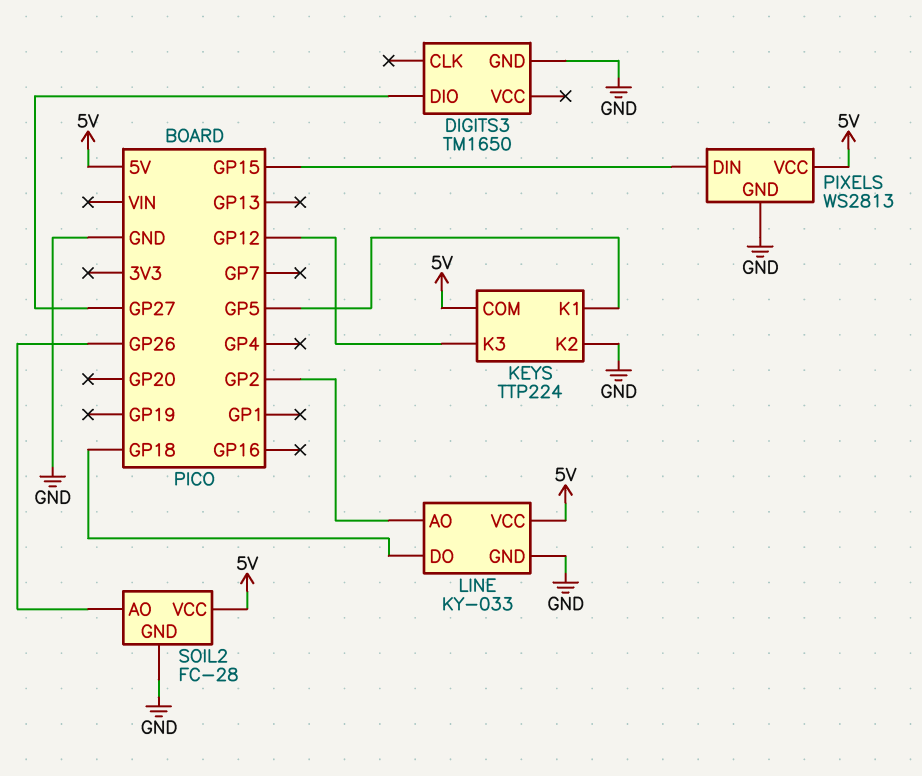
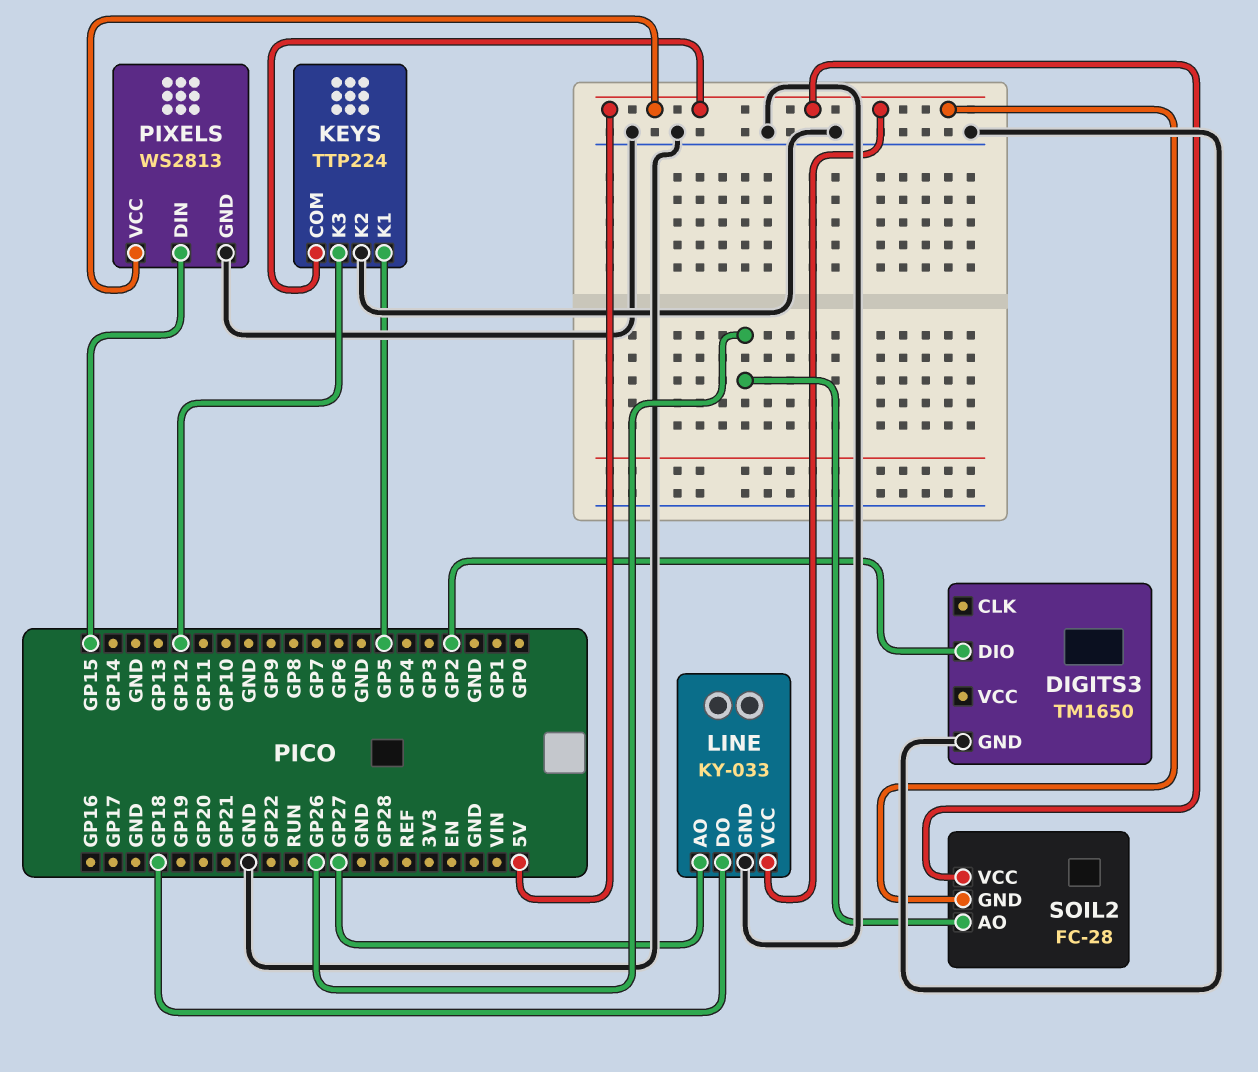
DIGITS3 pin DIO: GP27 -> GP2
LINE pin AO: GP2 -> GP27
SOIL2 pin GND: GND -> 5V

